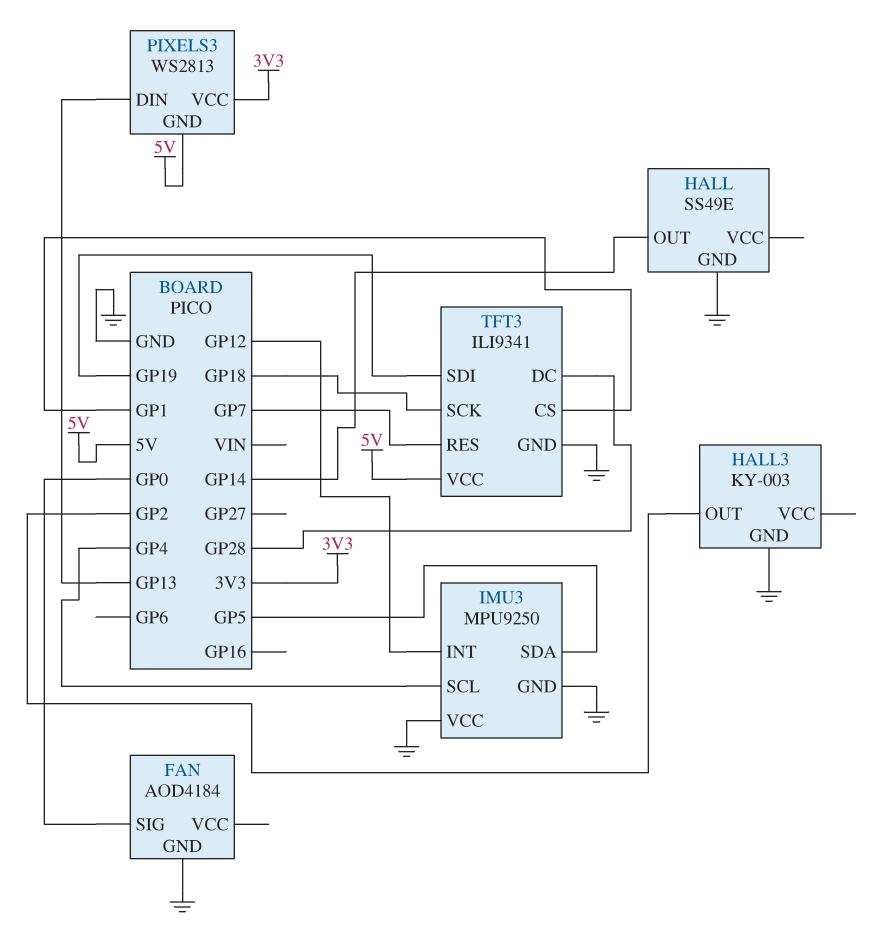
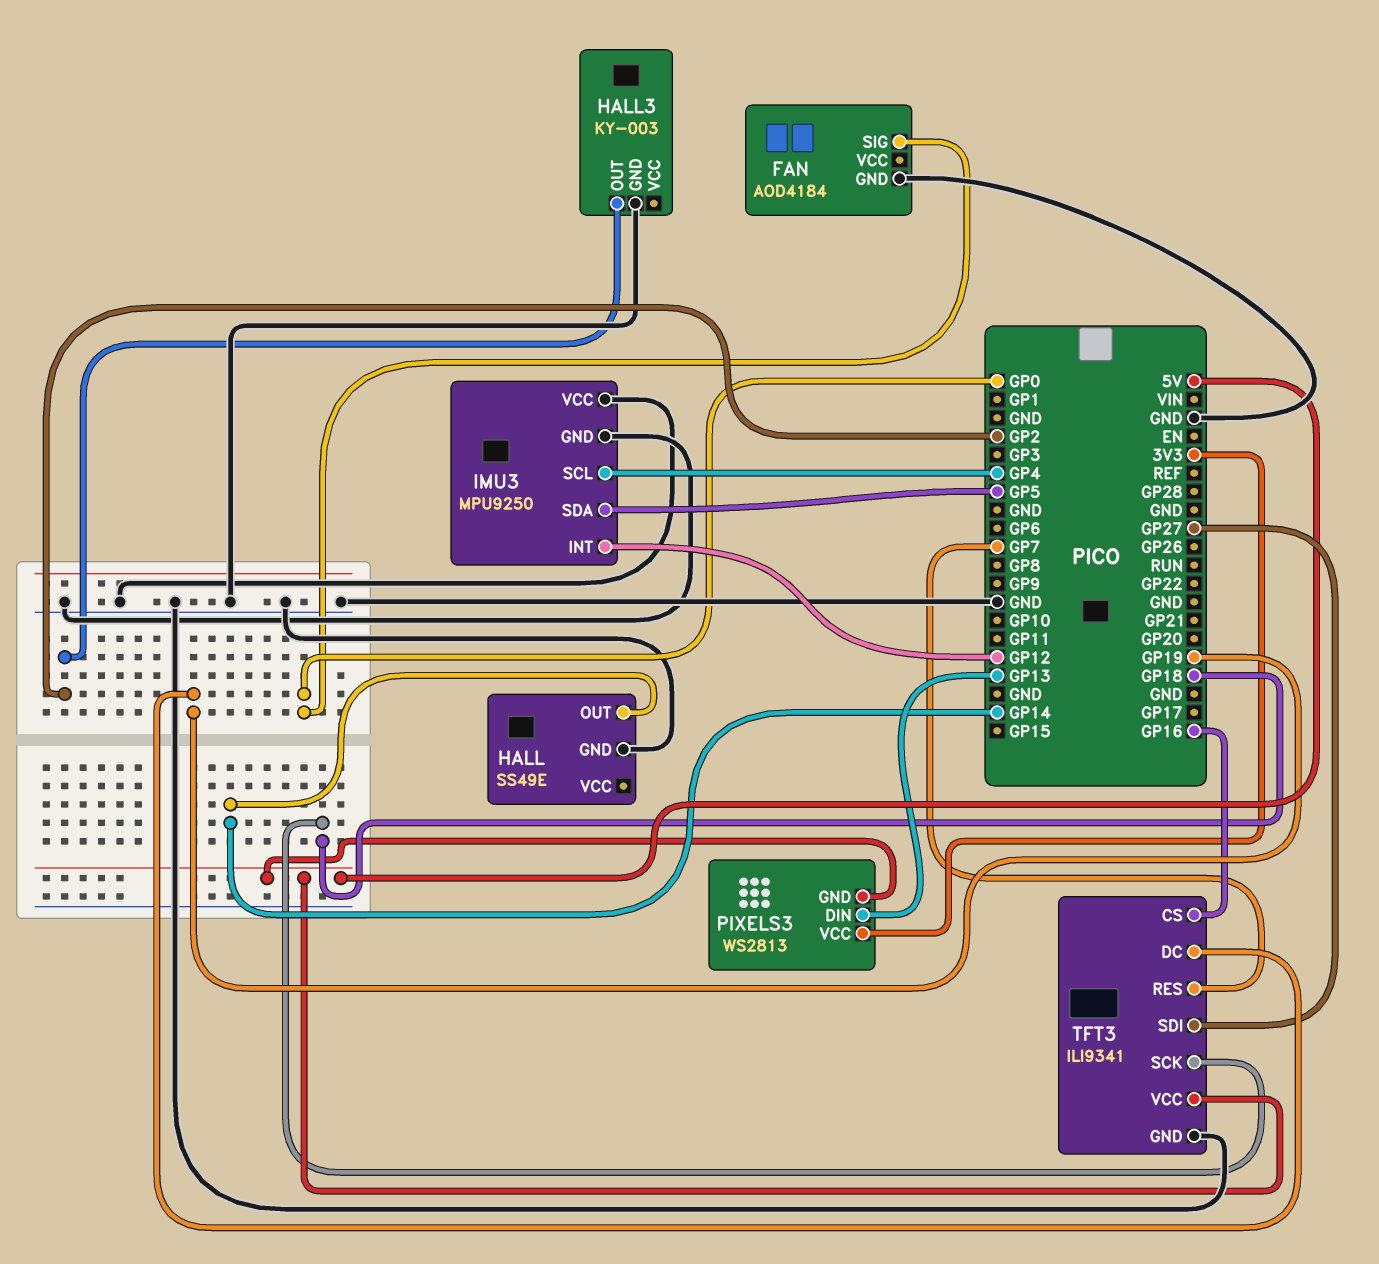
TFT3 pin CS: GP1 -> GP16
TFT3 pin DC: GP28 -> GP19
TFT3 pin SDI: GP19 -> GP27

